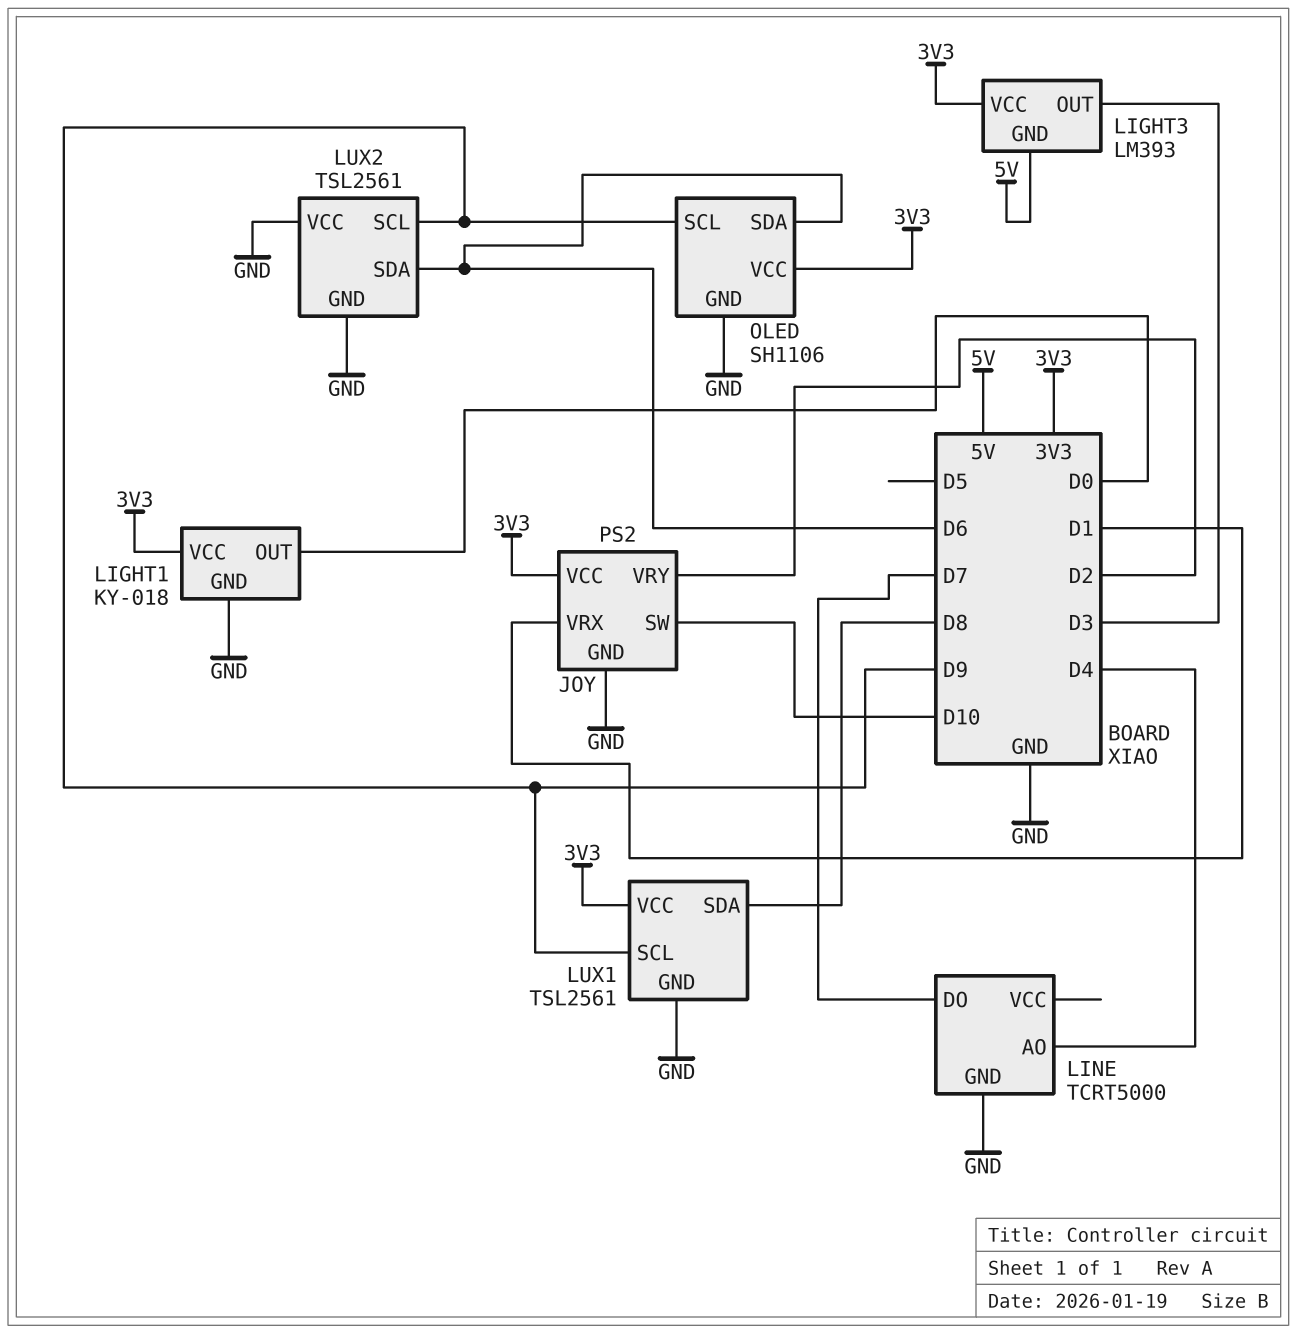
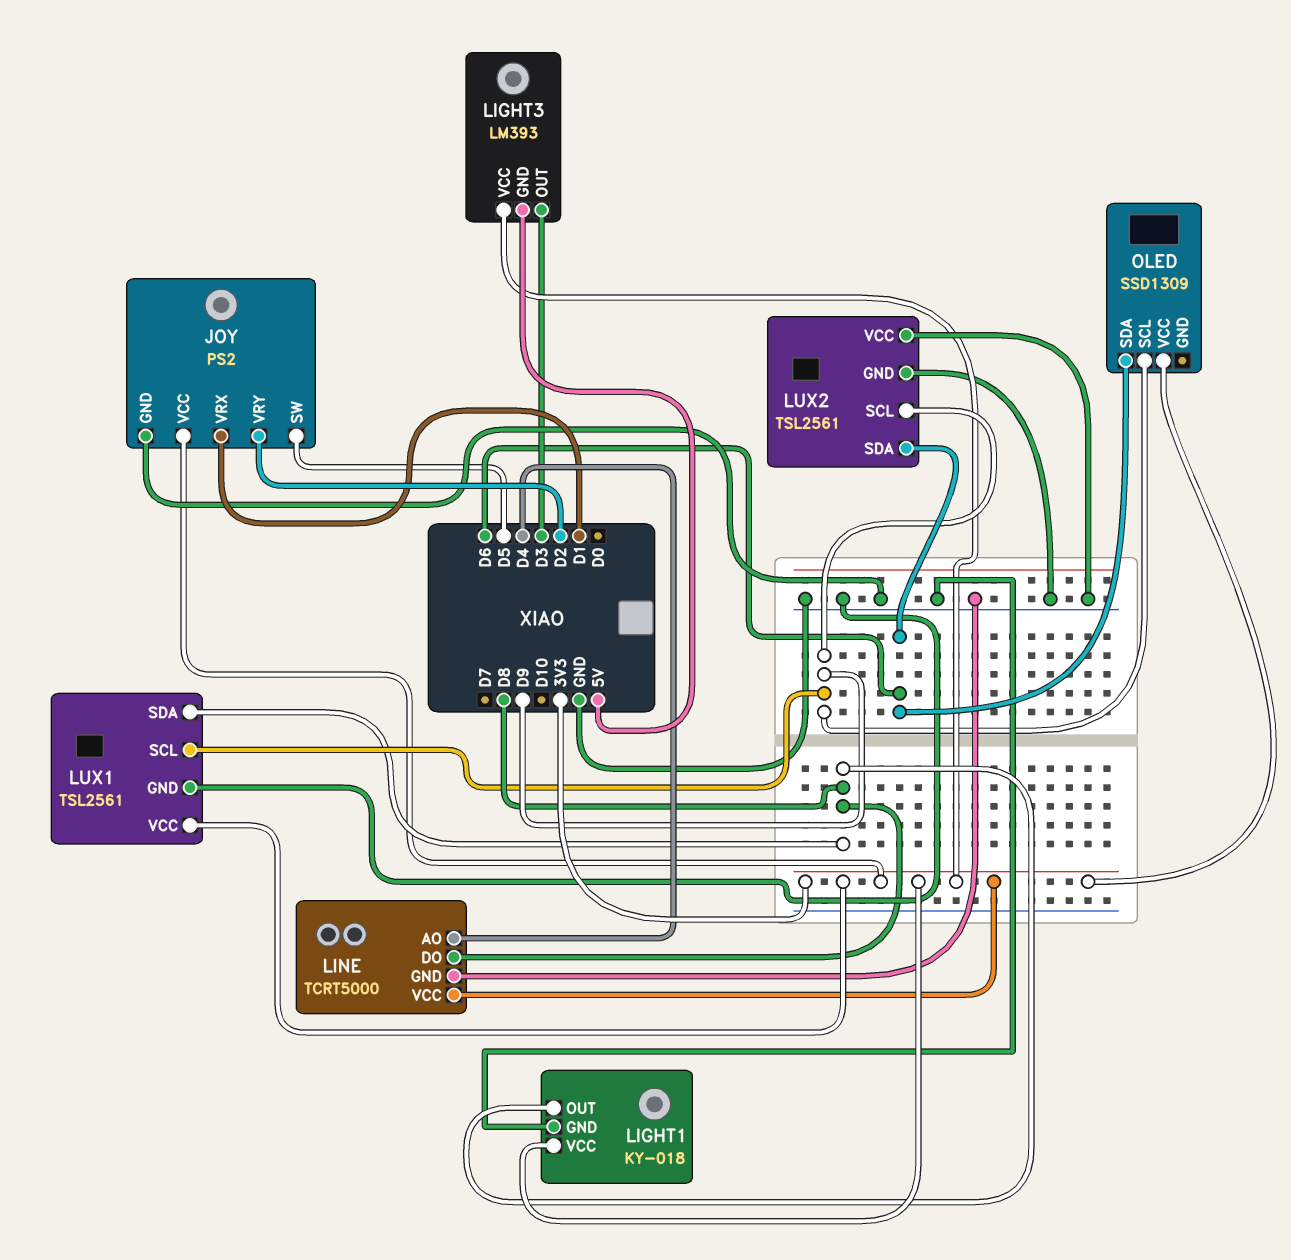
JOY pin SW: D10 -> D5
LIGHT1 pin OUT: D0 -> D8
LINE pin DO: D7 -> D8
LINE pin VCC: none -> 3V3
OLED: SH1106 -> SSD1309
OLED pin GND: GND -> none

